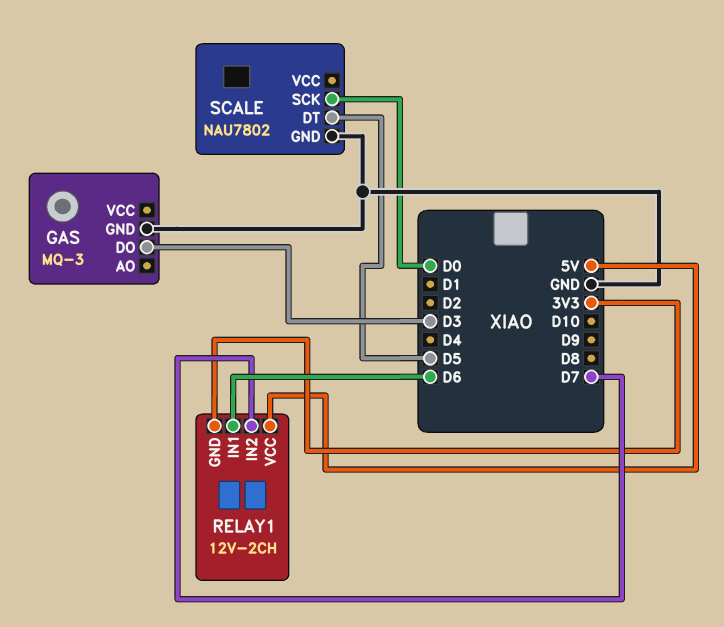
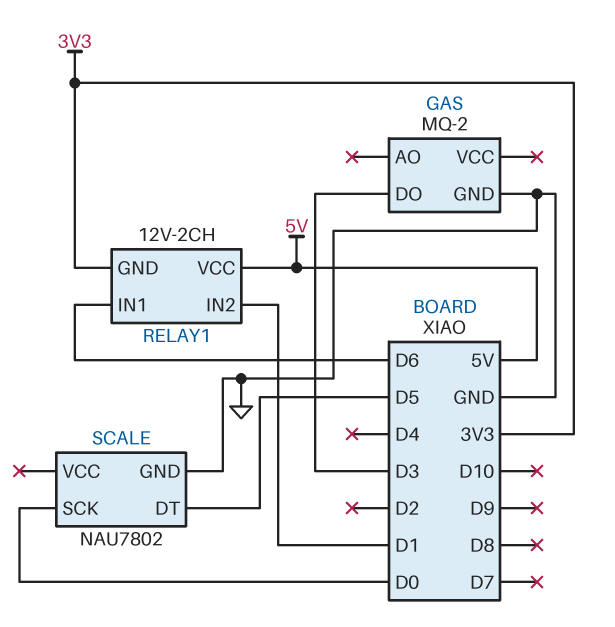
GAS: MQ-3 -> MQ-2
RELAY1 pin IN2: D7 -> D1

